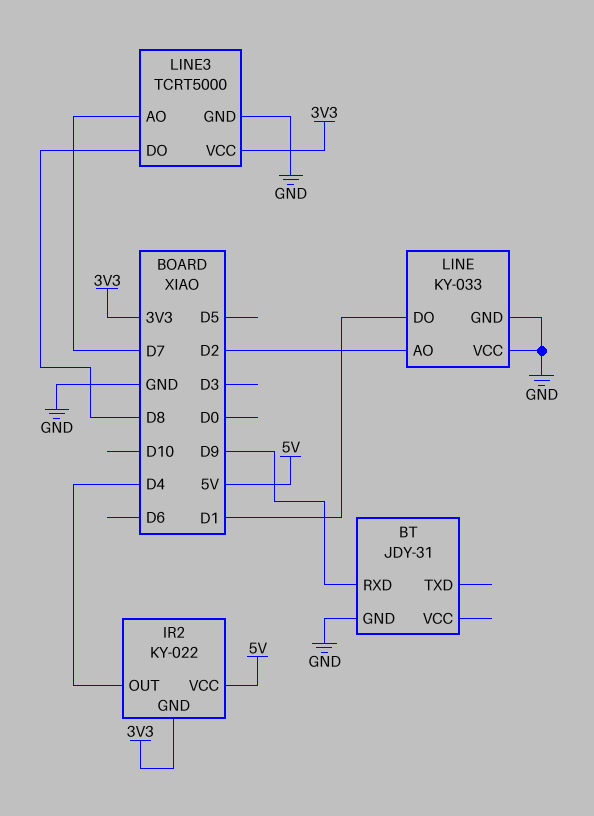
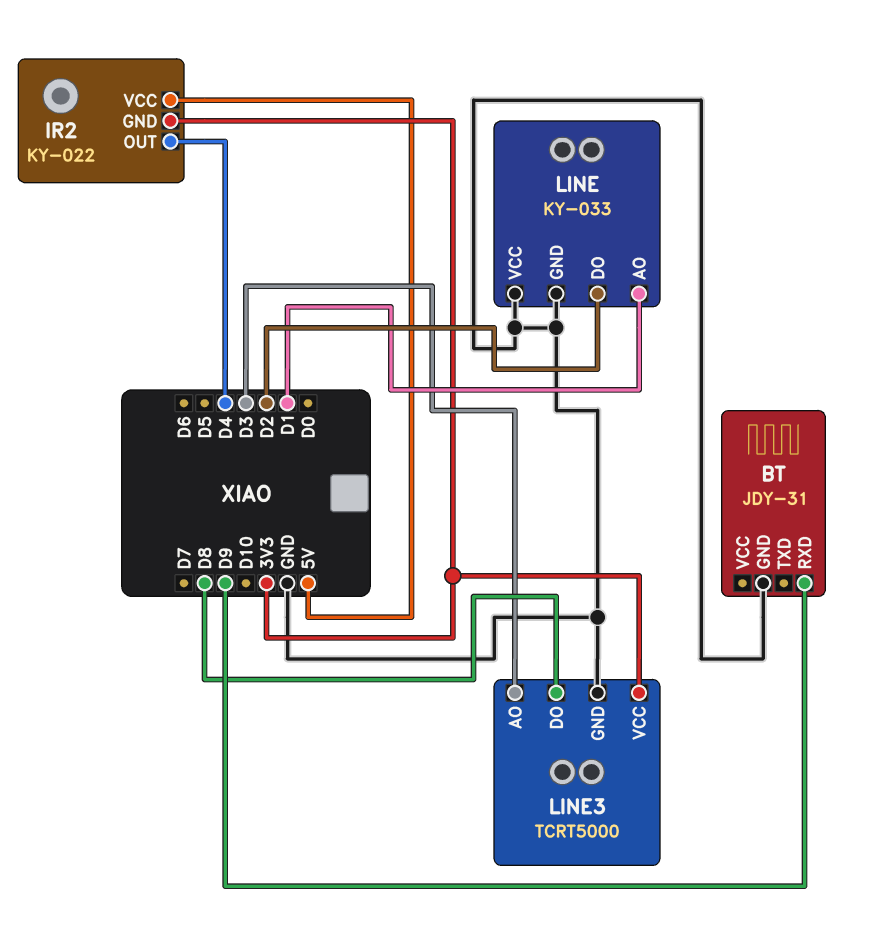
LINE pin AO: D2 -> D1
LINE pin DO: D1 -> D2
LINE3 pin AO: D7 -> D3

